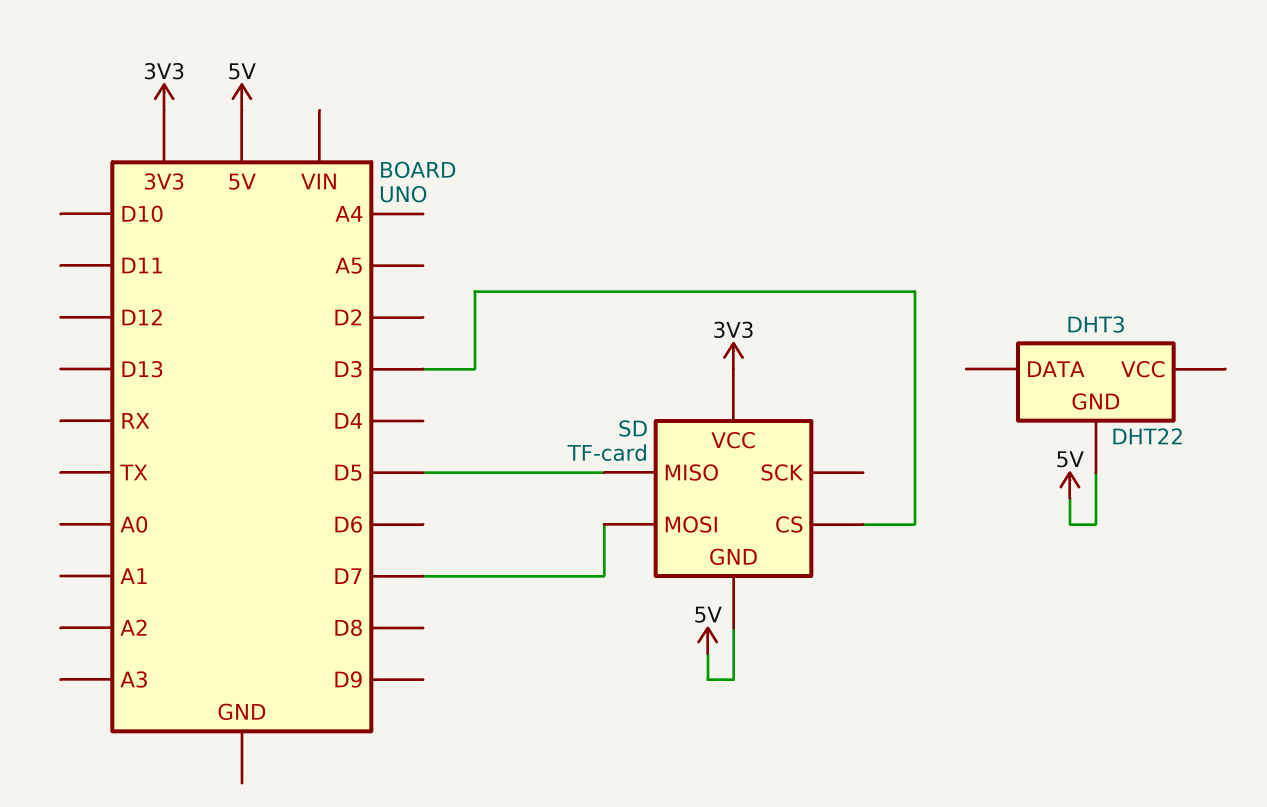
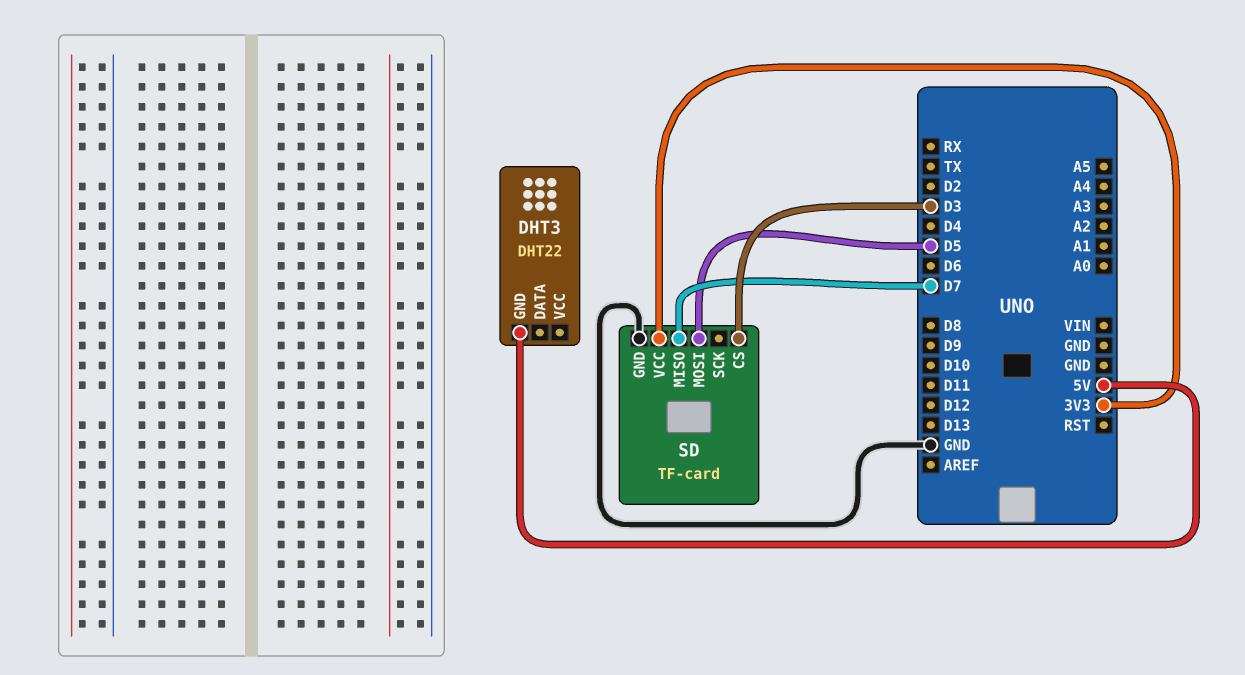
SD pin GND: 5V -> GND
SD pin MISO: D5 -> D7
SD pin MOSI: D7 -> D5

